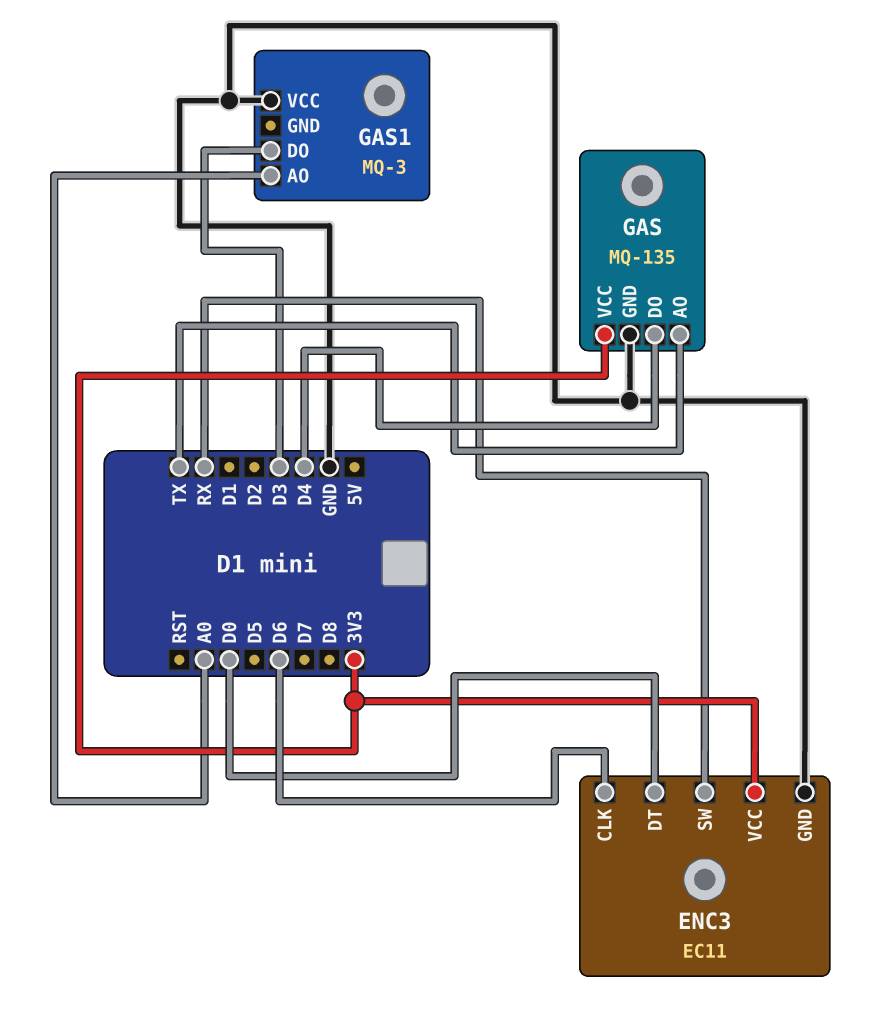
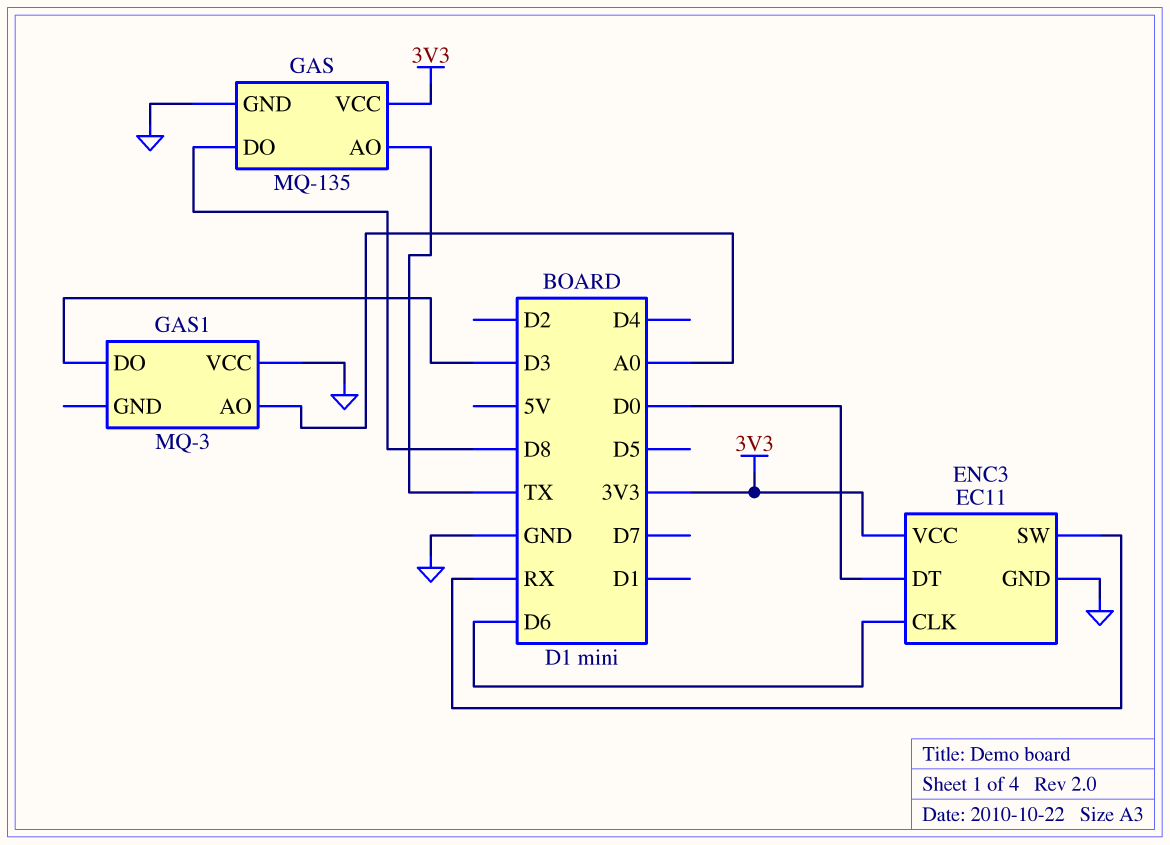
GAS pin DO: D4 -> D8

